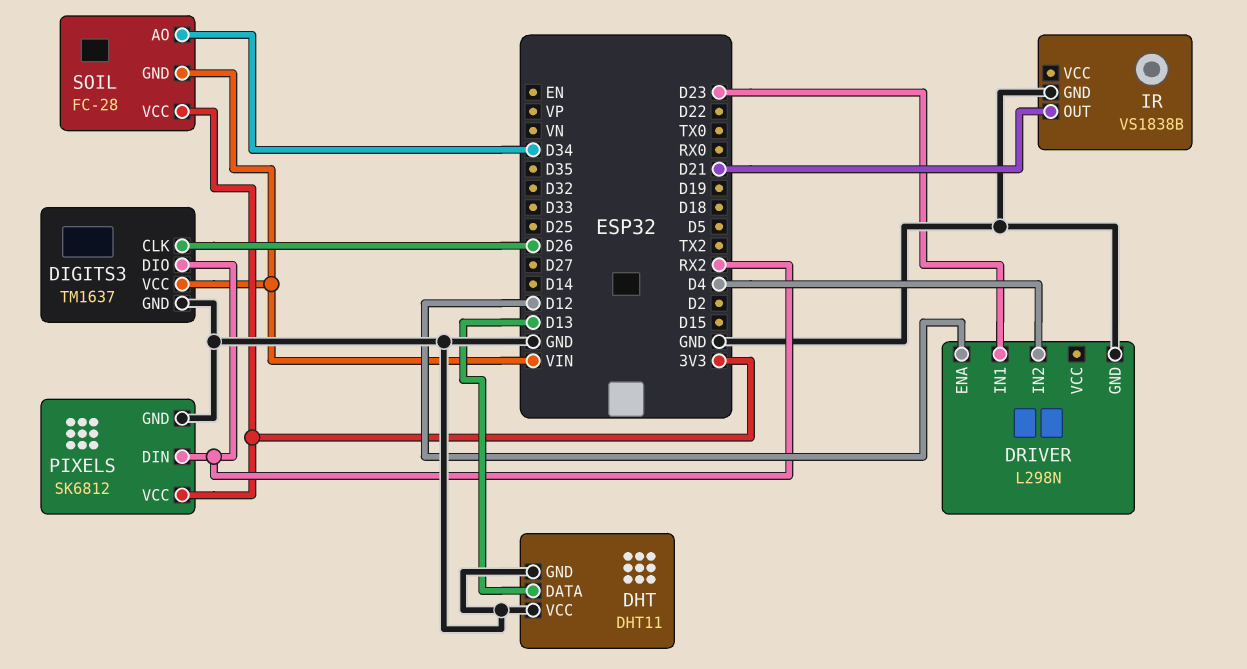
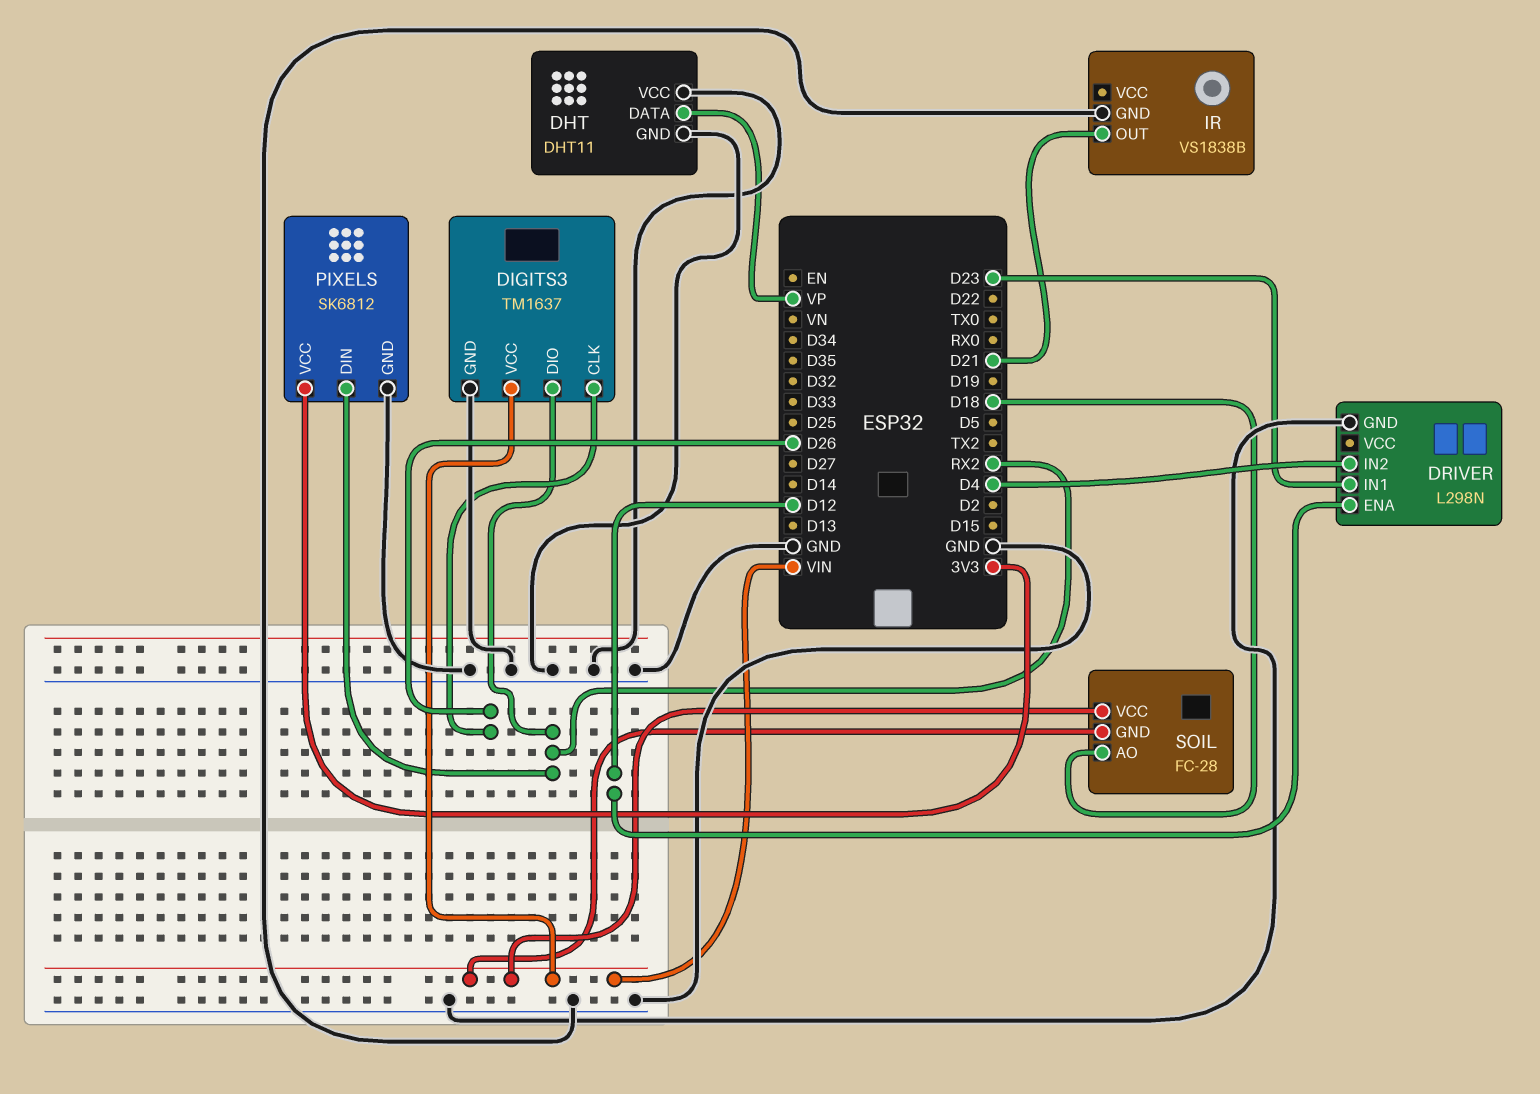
DHT pin DATA: D13 -> VP
SOIL pin AO: D34 -> D18
SOIL pin VCC: 3V3 -> VIN

